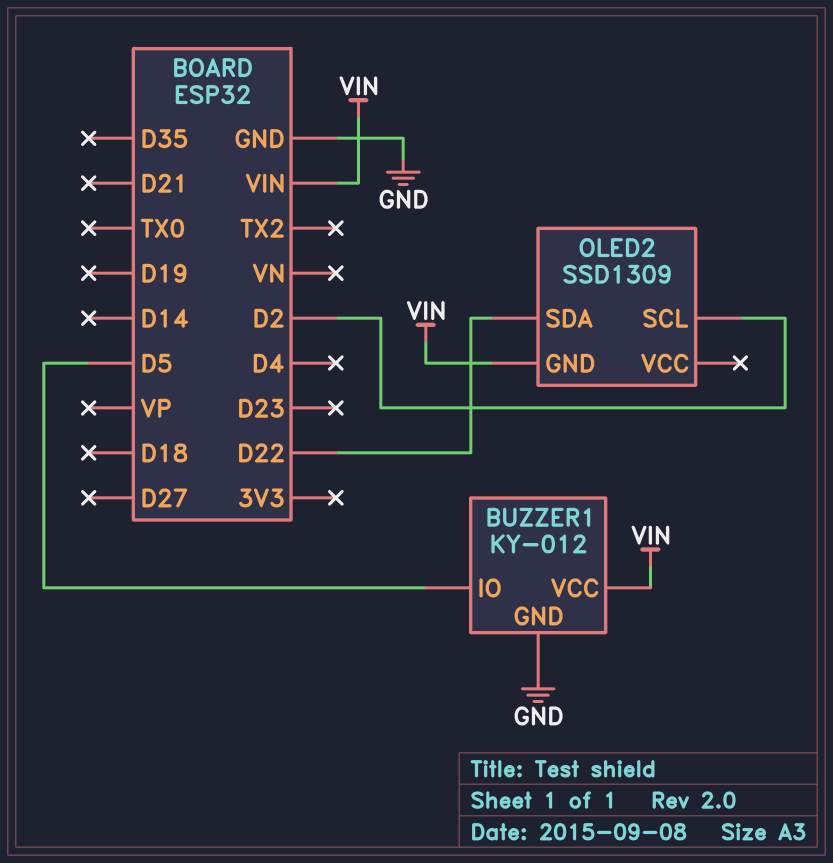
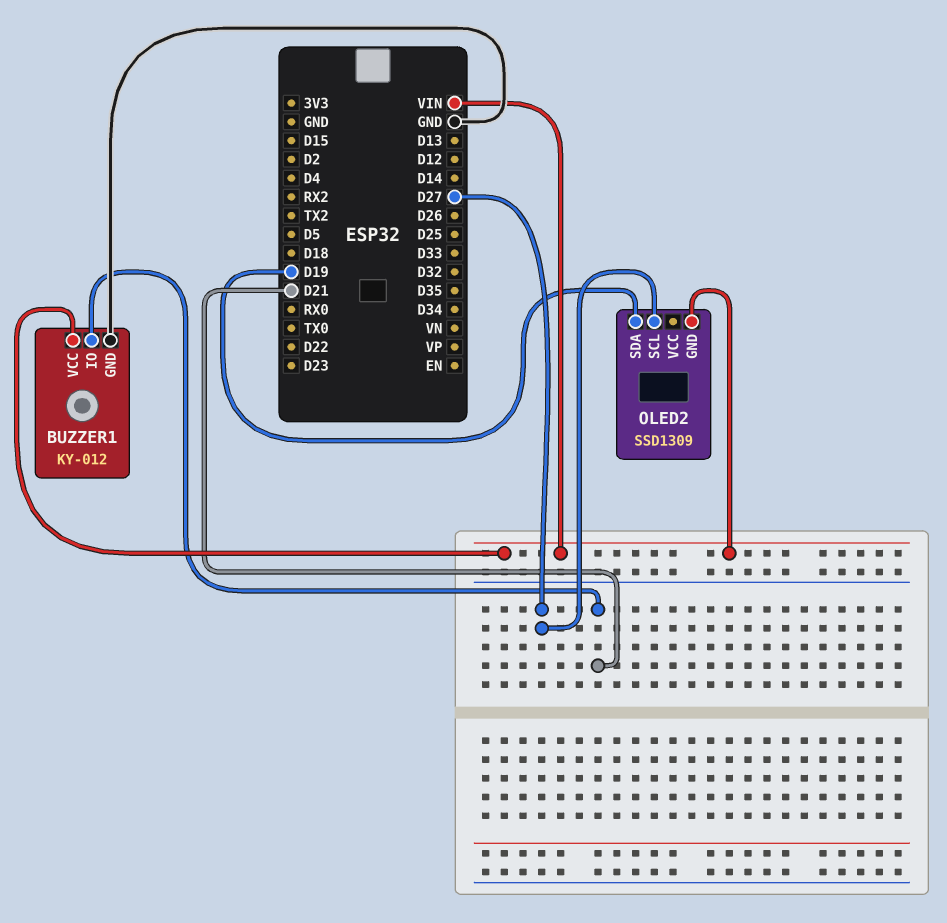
BUZZER1 pin IO: D5 -> D21
OLED2 pin SCL: D2 -> D27
OLED2 pin SDA: D22 -> D19

